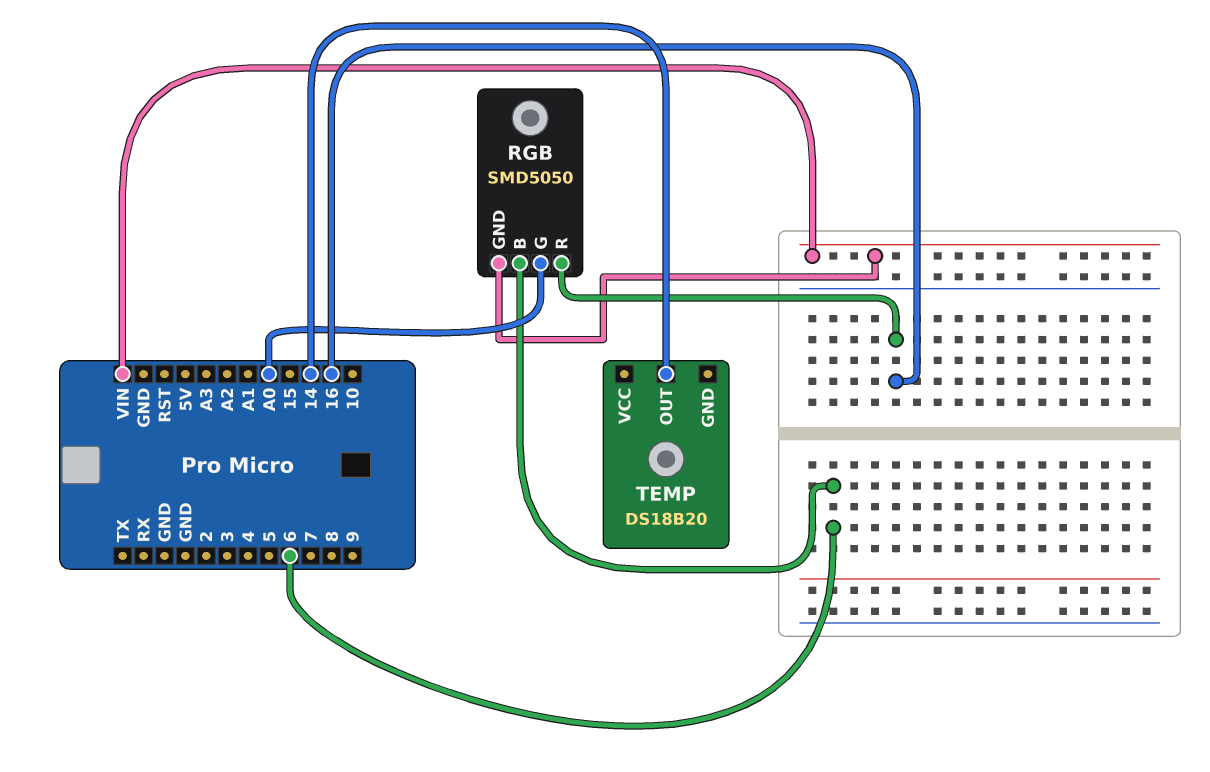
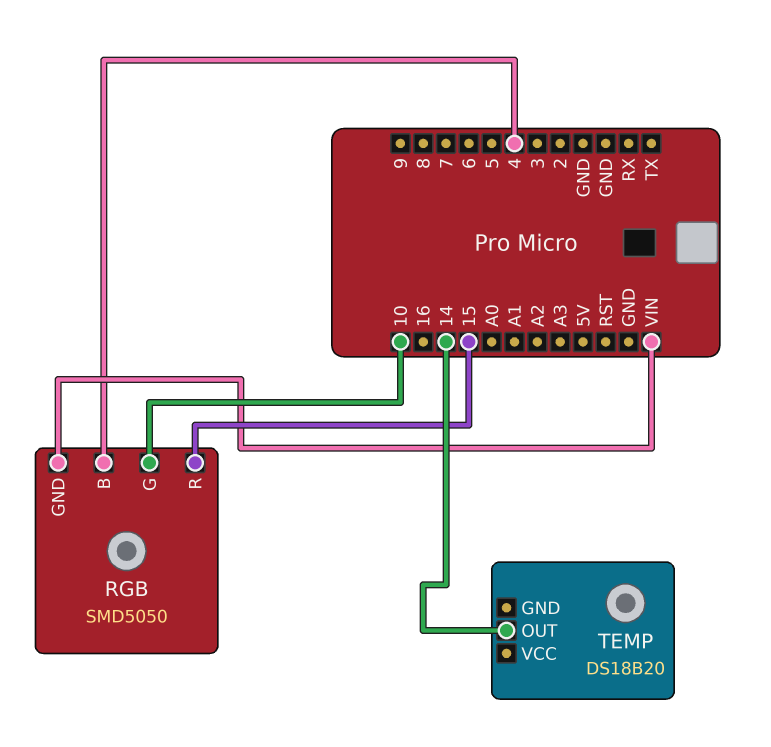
RGB pin B: 6 -> 4
RGB pin G: A0 -> 10
RGB pin R: 16 -> 15

